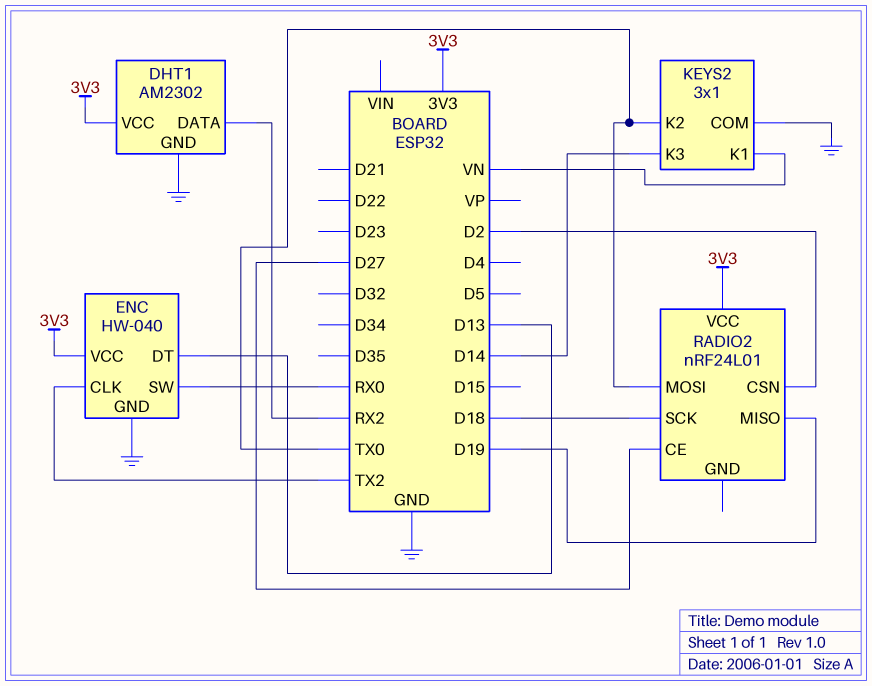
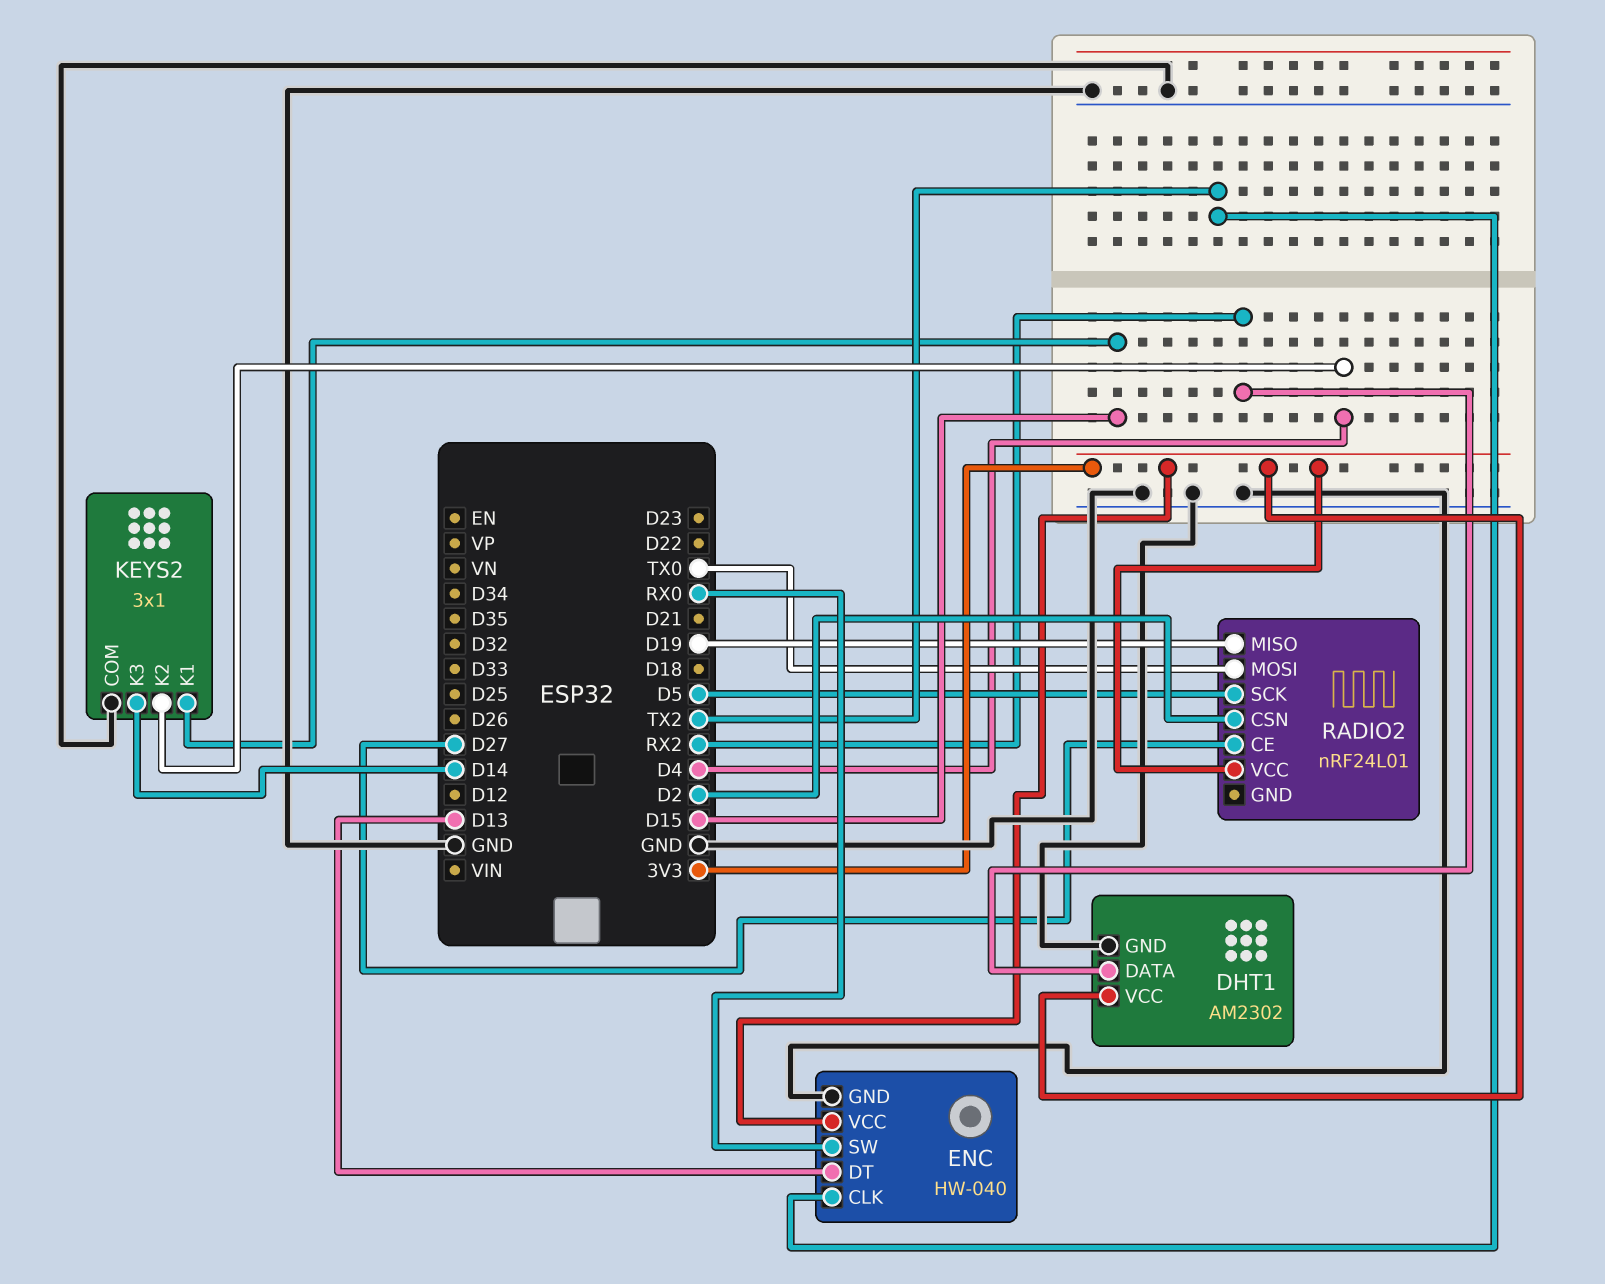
KEYS2 pin K1: VN -> D15
KEYS2 pin K2: TX0 -> D4
RADIO2 pin SCK: D18 -> D5

